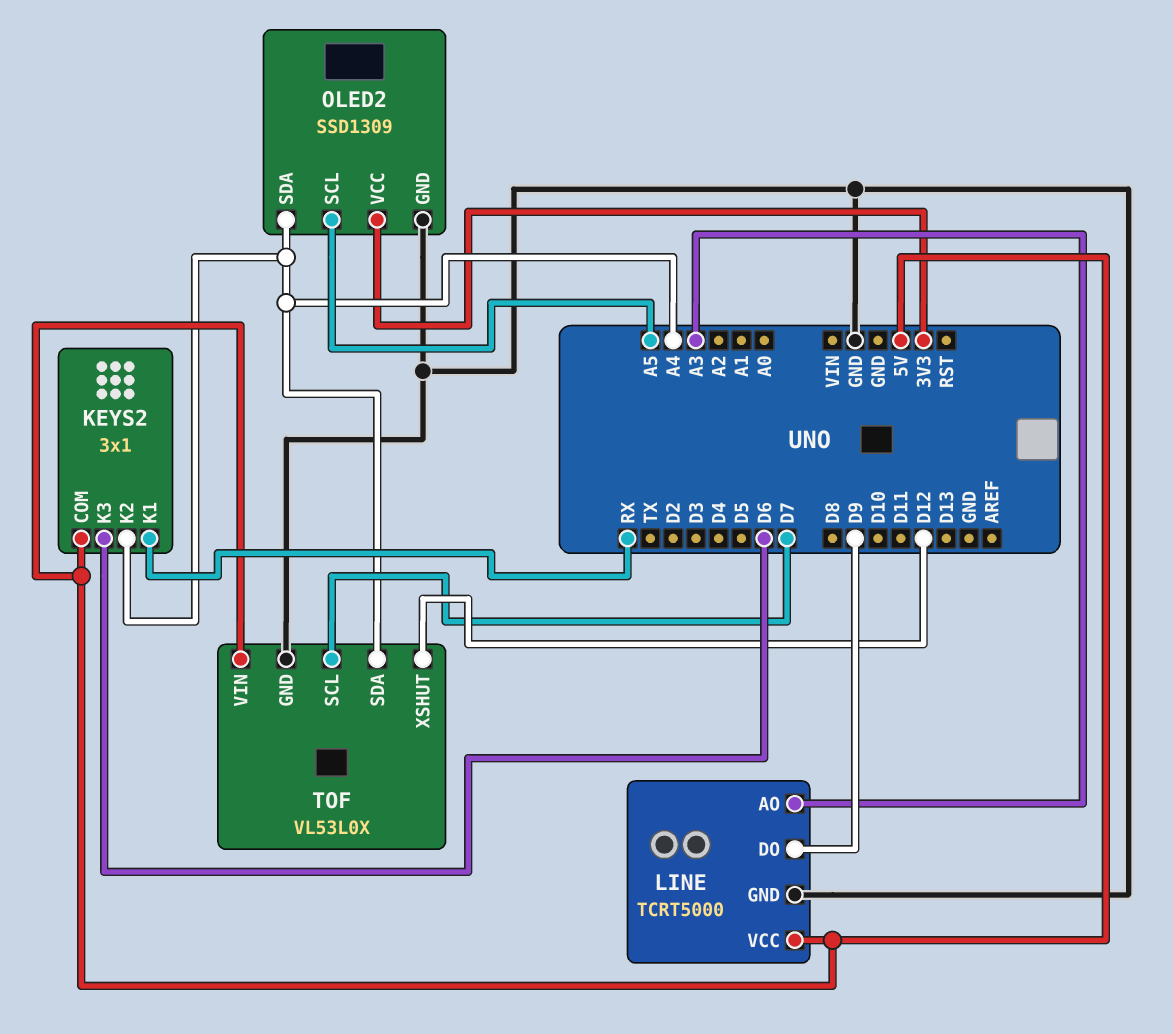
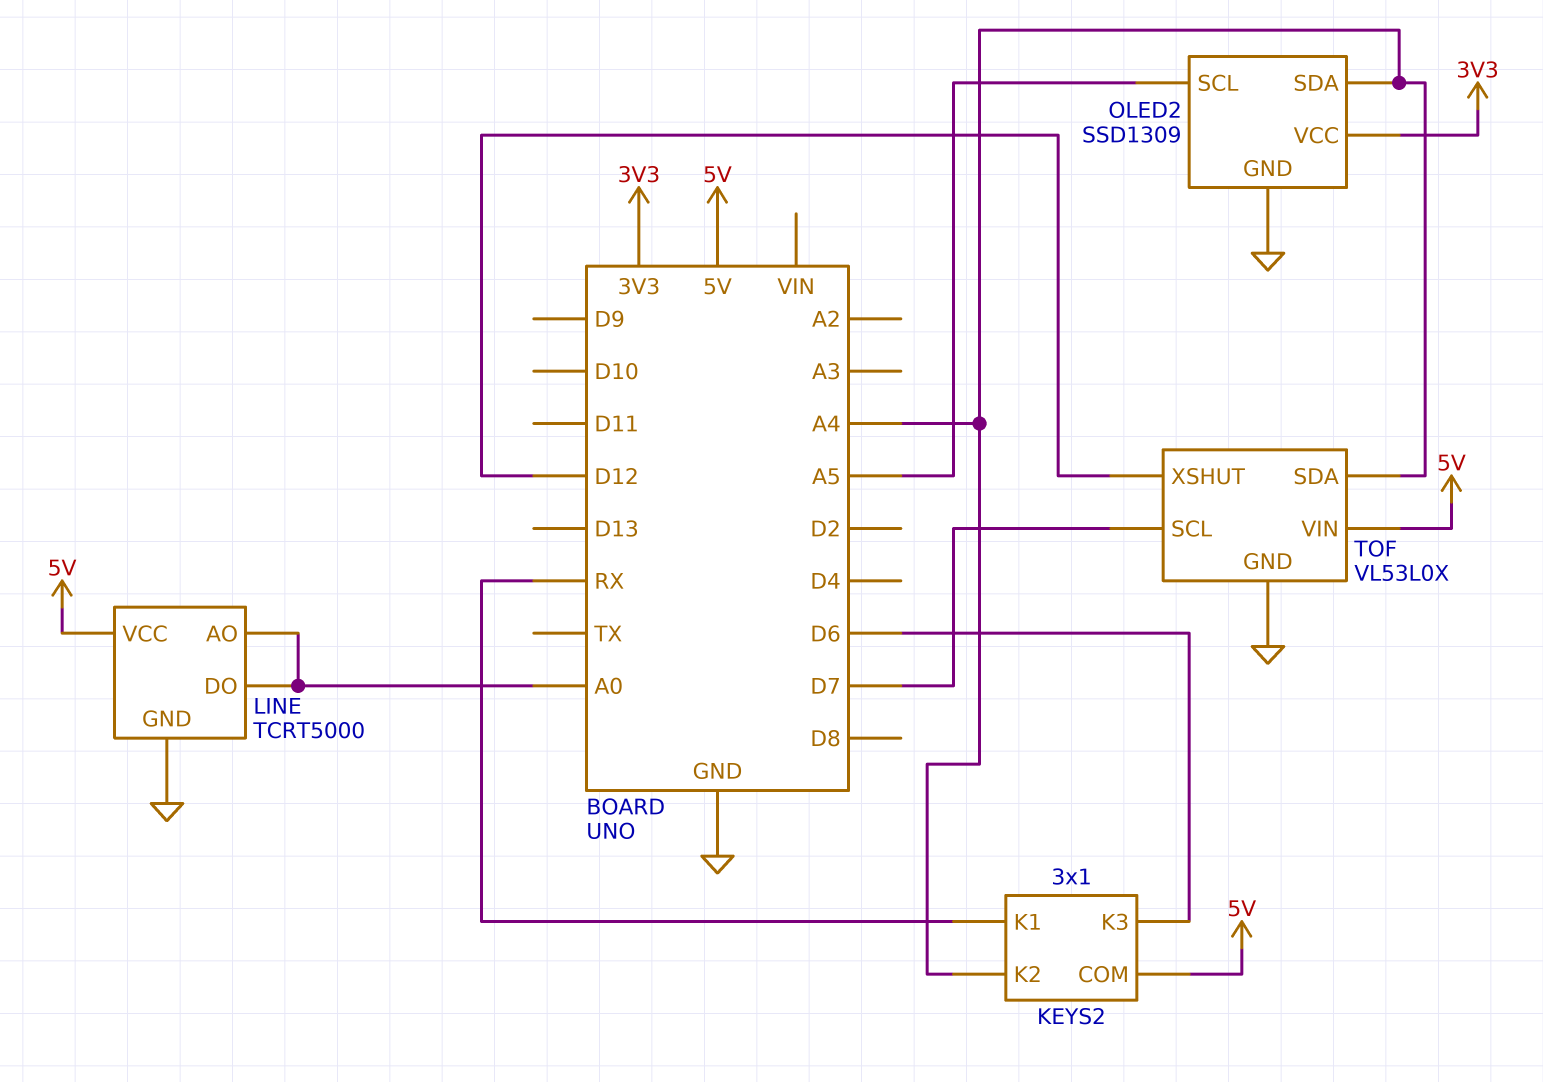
LINE pin AO: A3 -> A0
LINE pin DO: D9 -> A0

